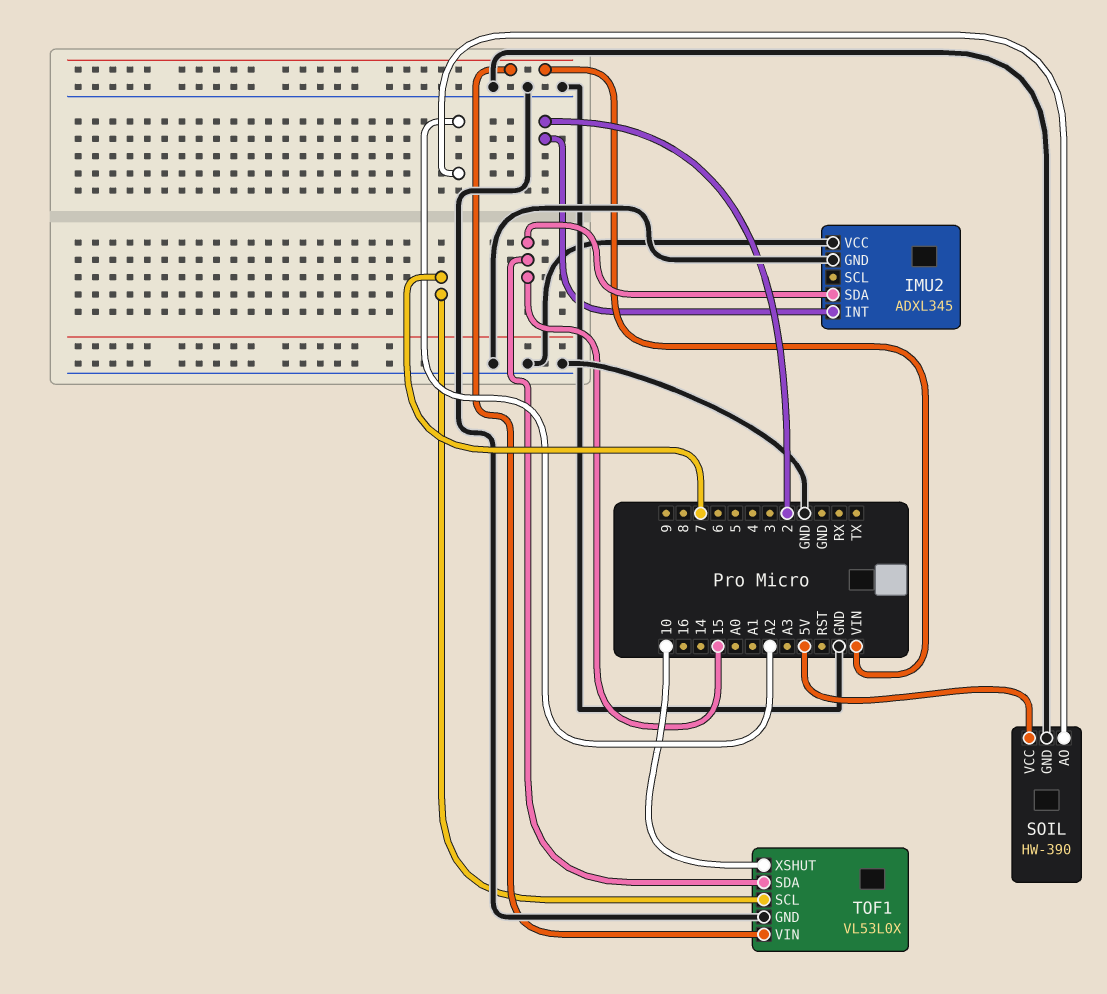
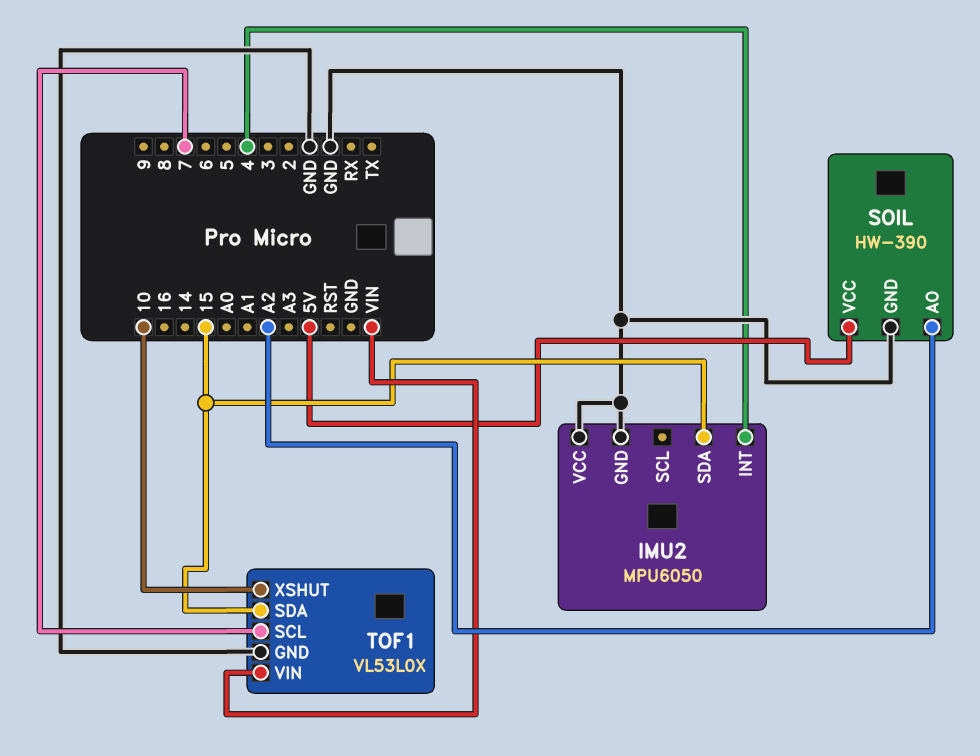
IMU2: ADXL345 -> MPU6050
IMU2 pin INT: 2 -> 4

